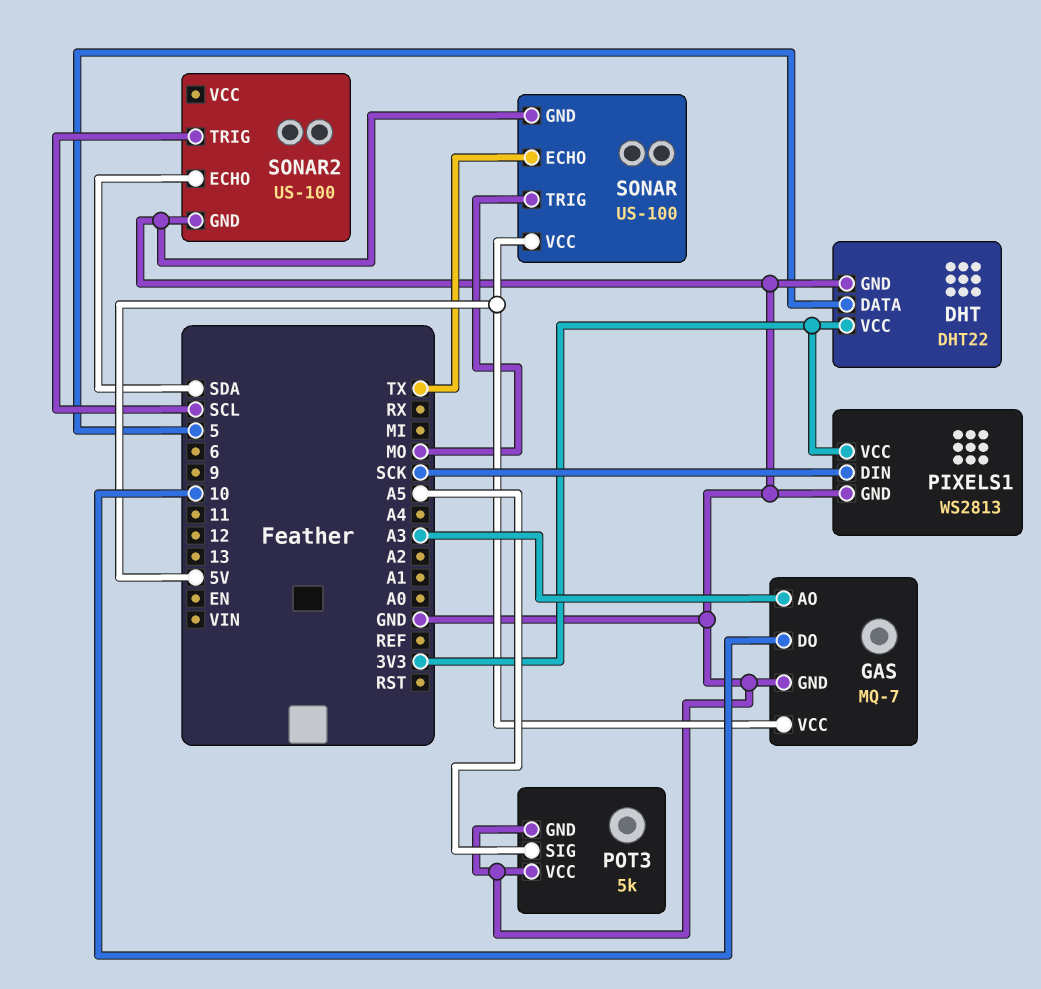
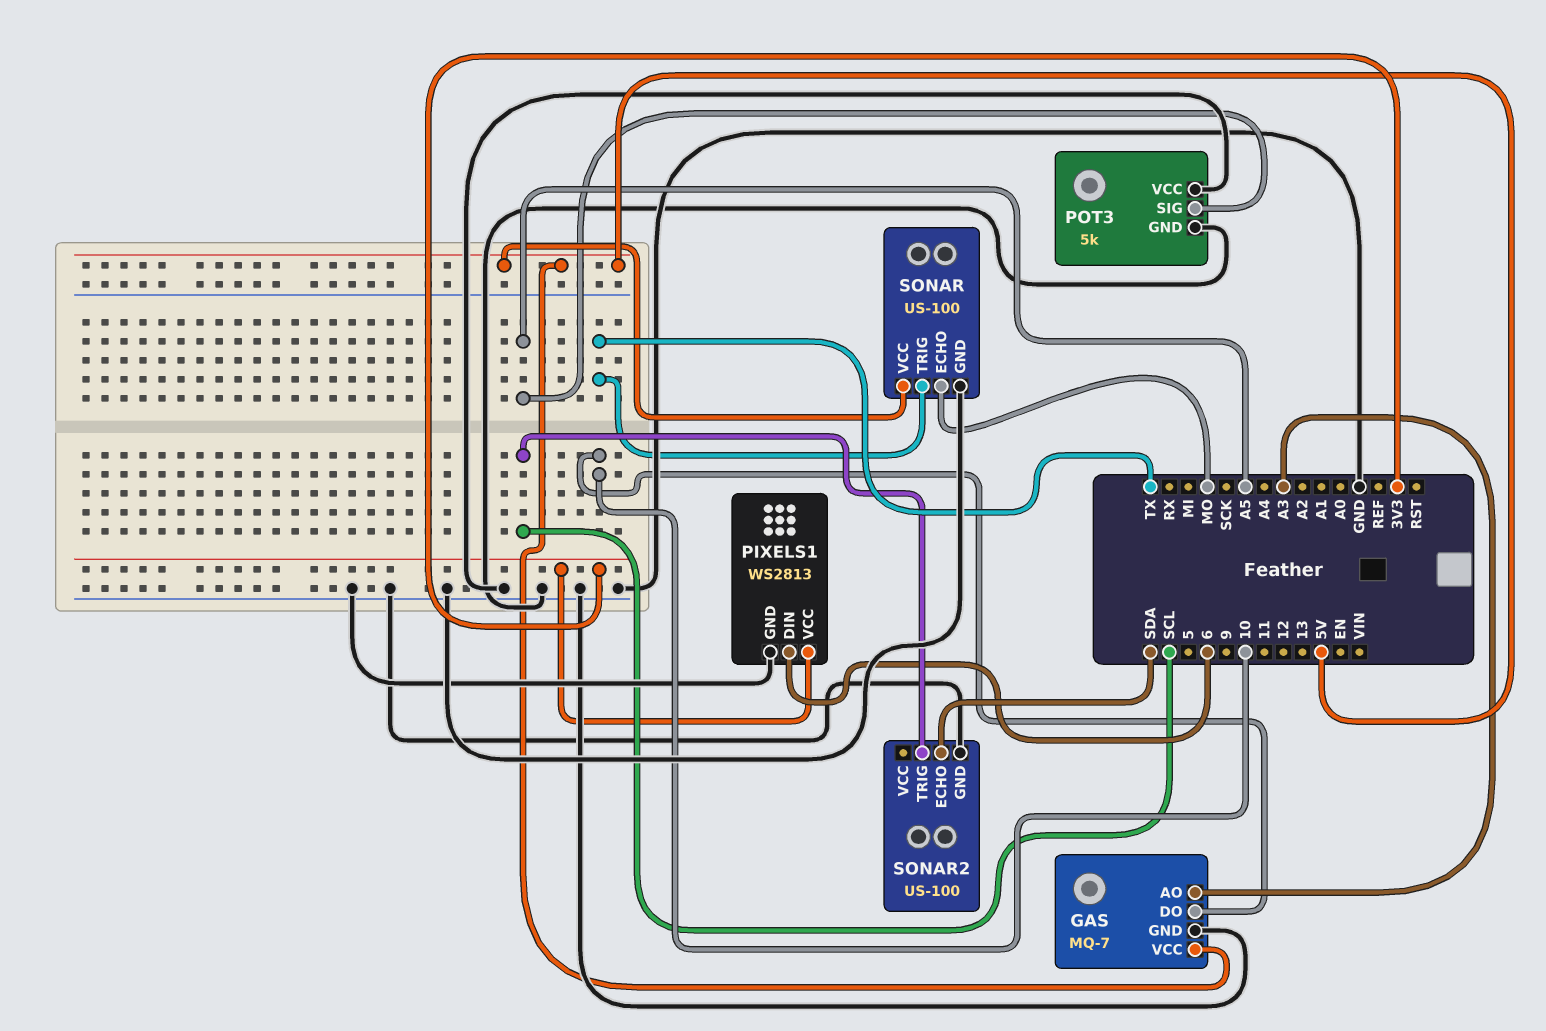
DHT: DHT22 -> none
DHT pin DATA: 5 -> none
DHT pin GND: GND -> none
DHT pin VCC: 3V3 -> none
PIXELS1 pin DIN: SCK -> 6
SONAR pin ECHO: TX -> MO
SONAR pin TRIG: MO -> TX

